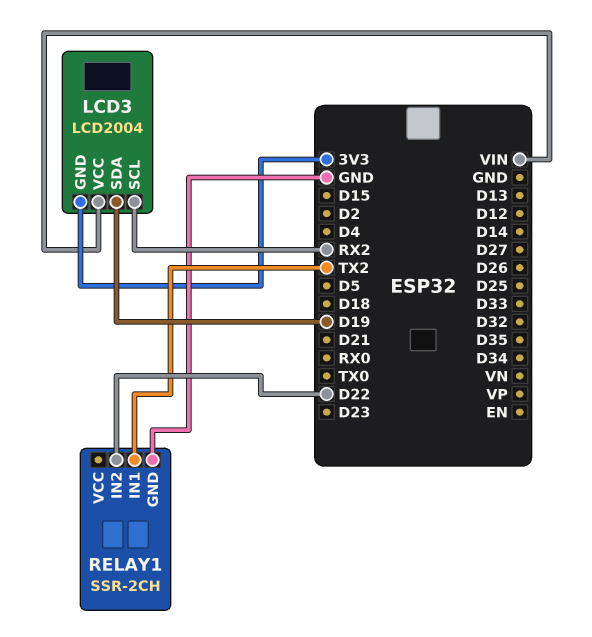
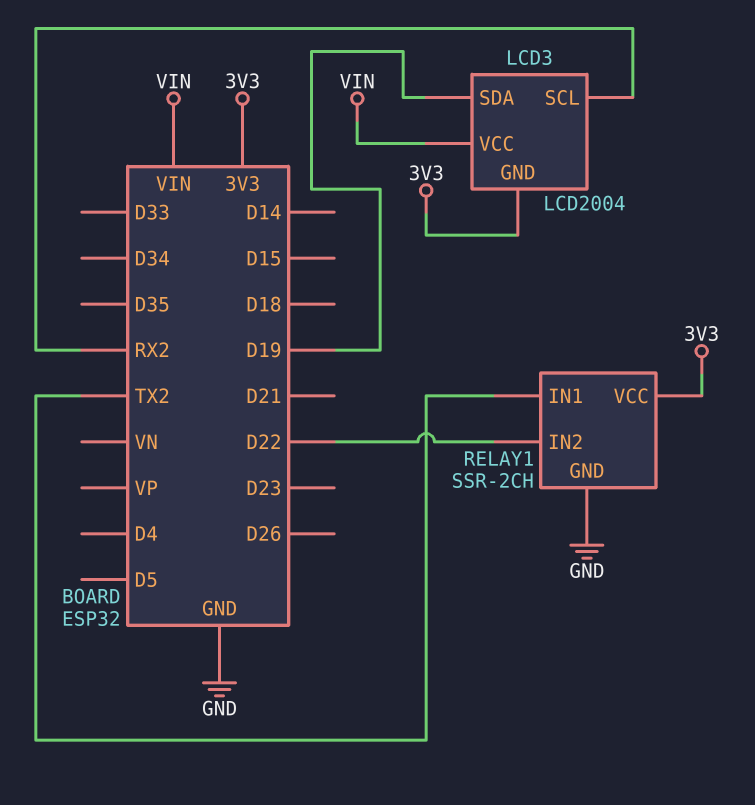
RELAY1 pin VCC: none -> 3V3

